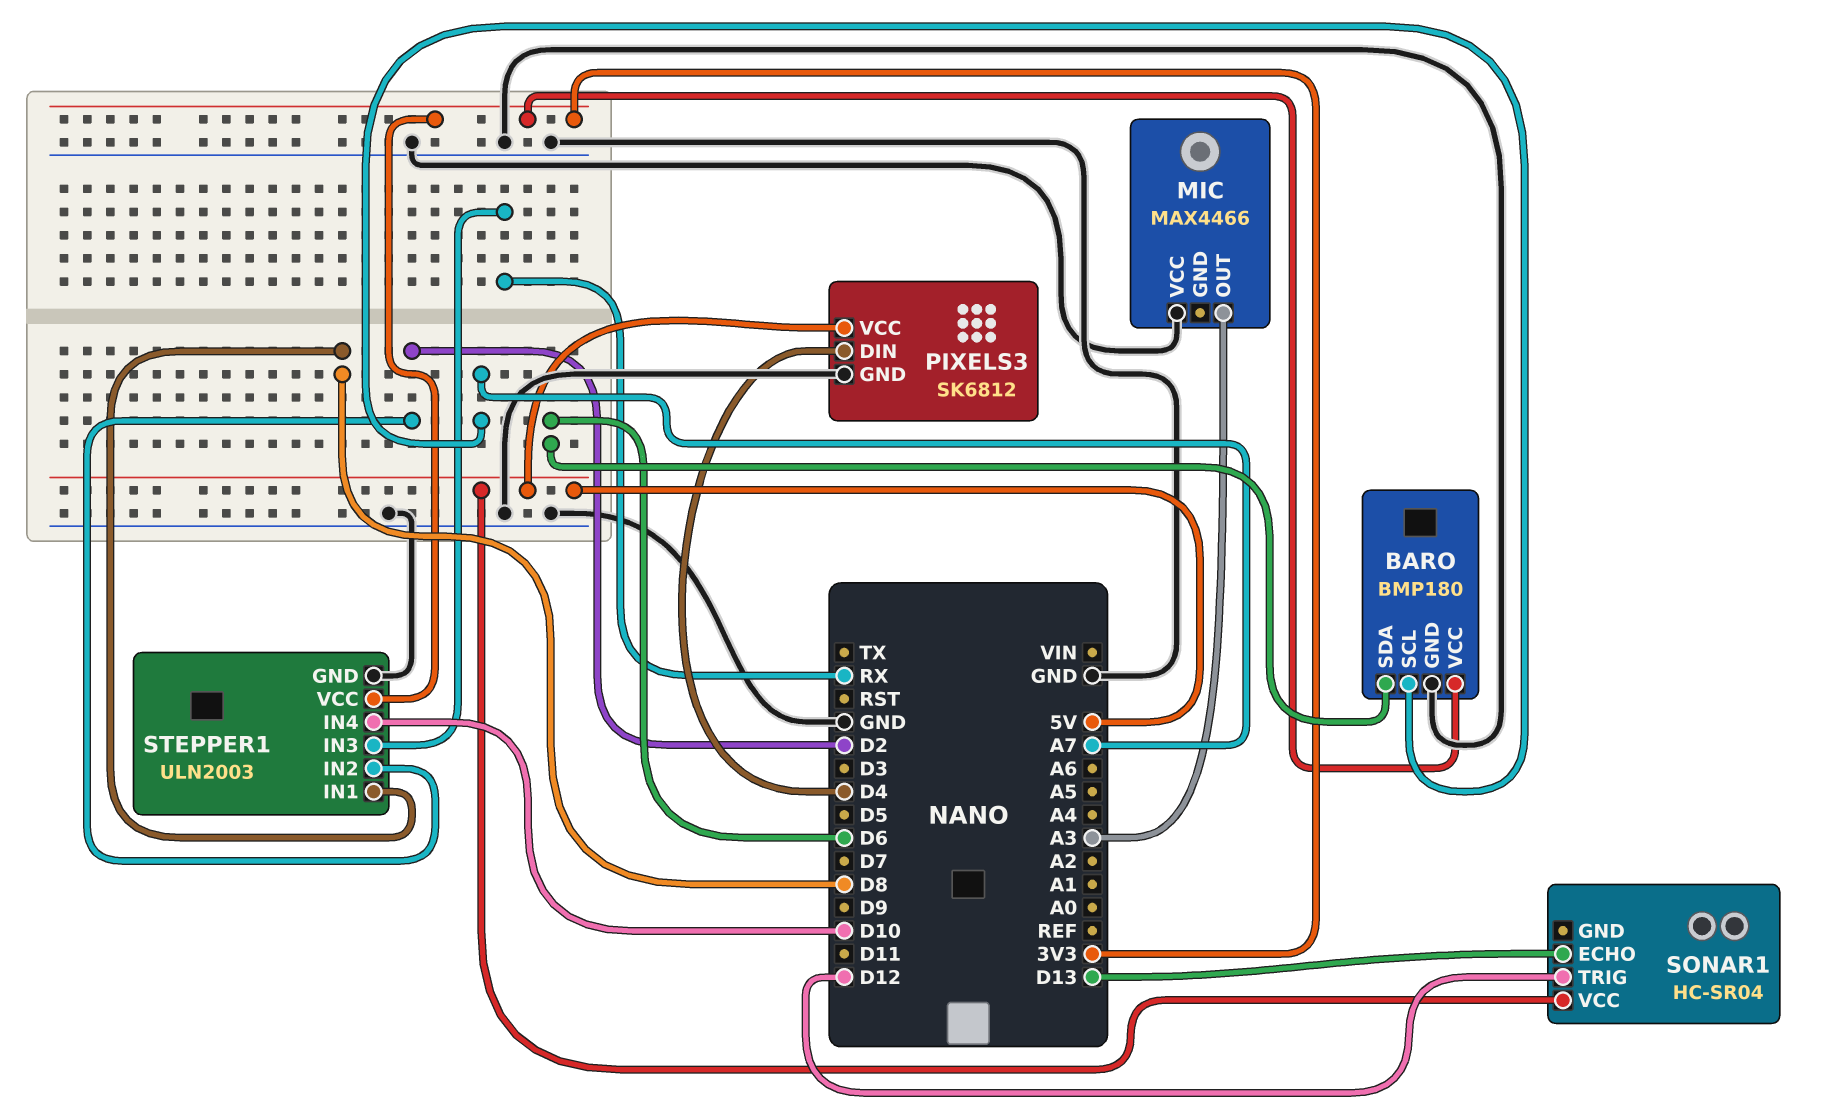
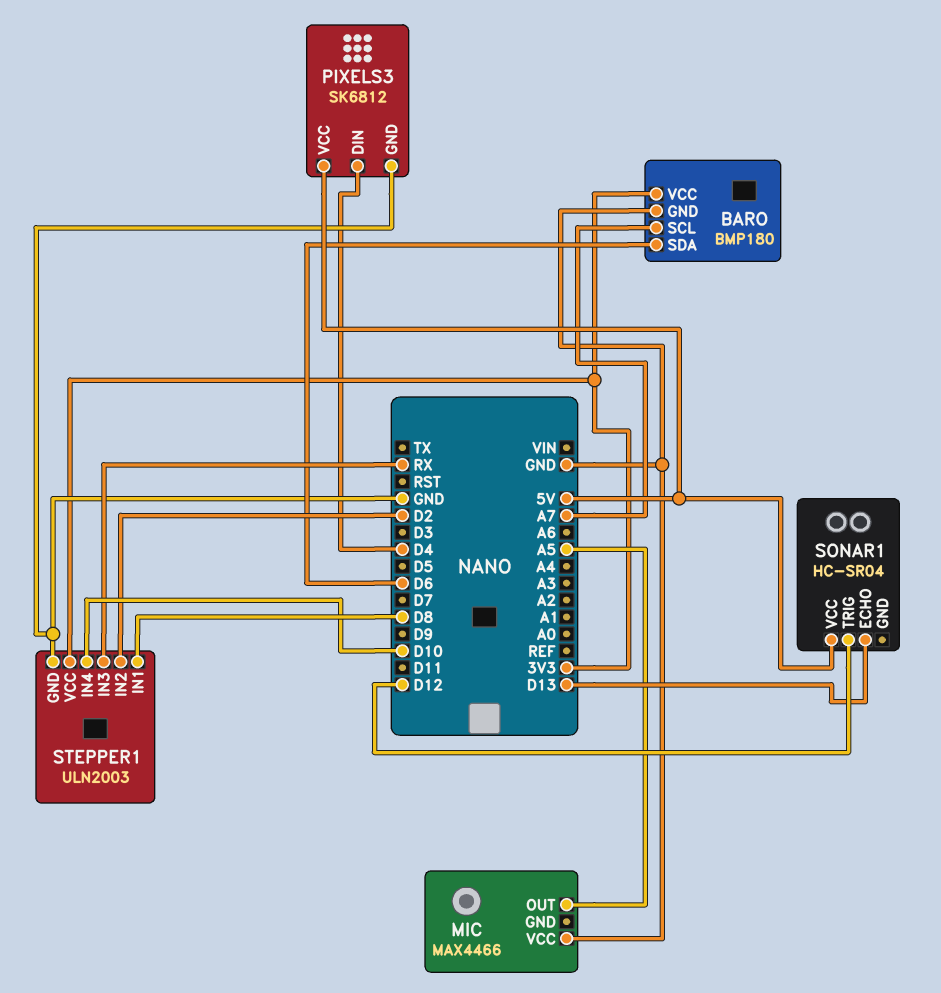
MIC pin OUT: A3 -> A5

